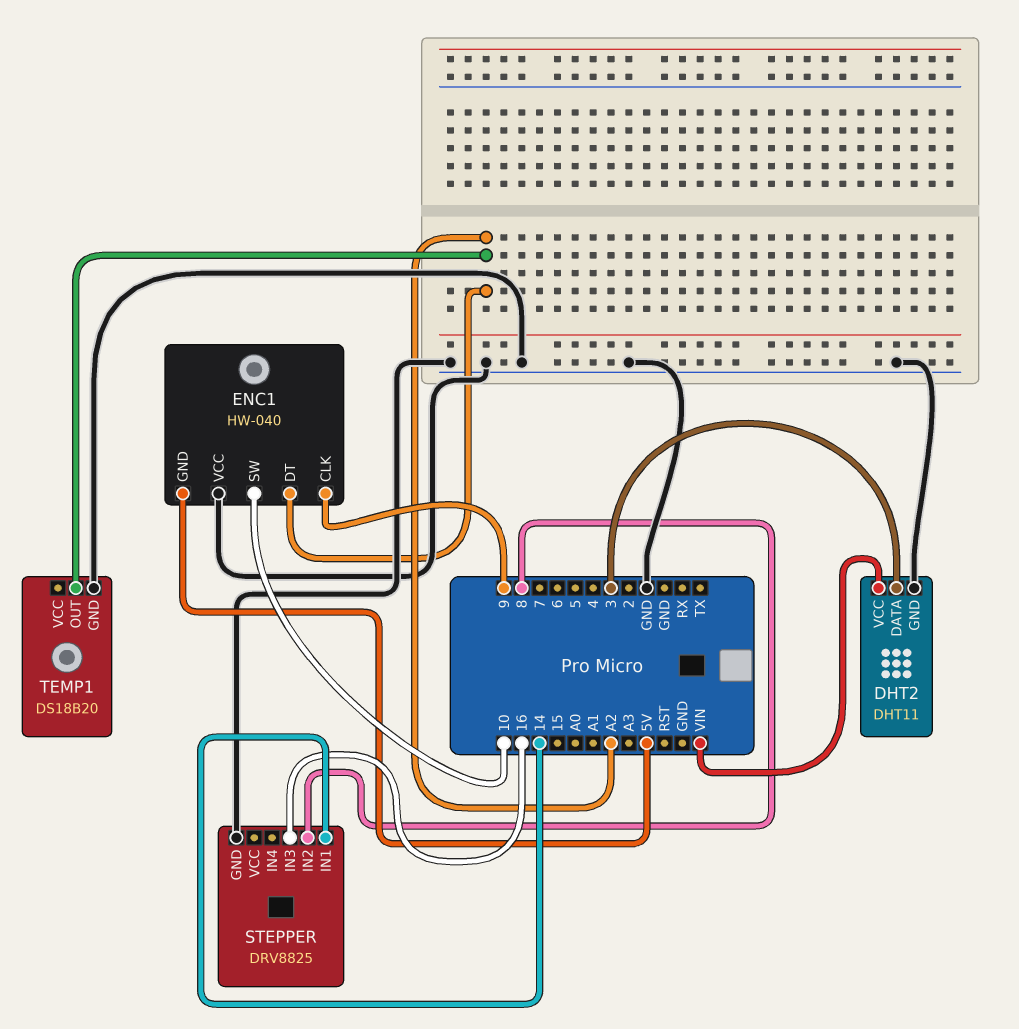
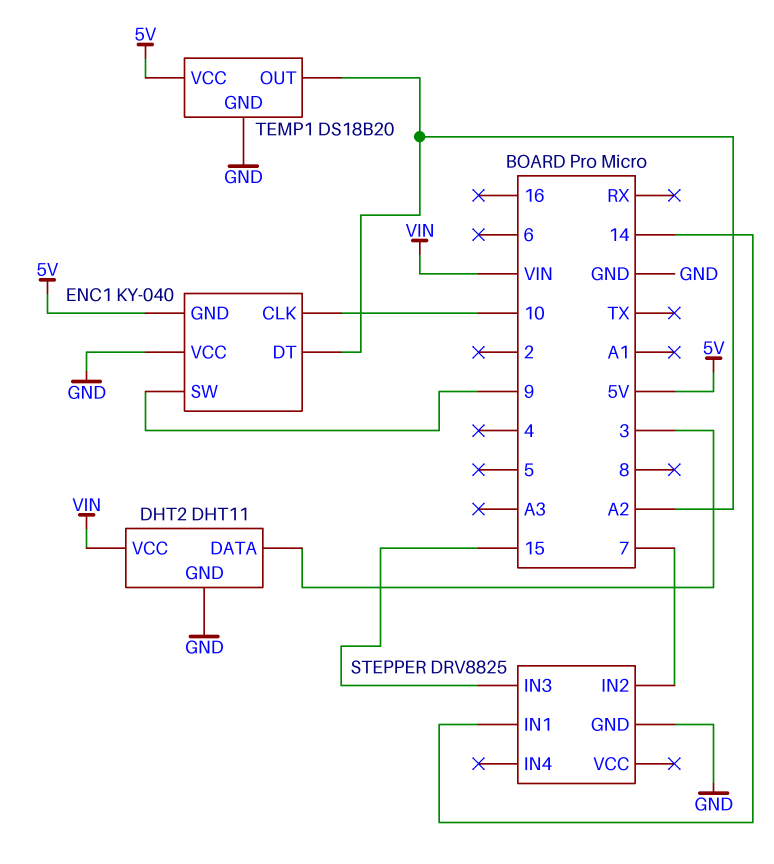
ENC1: HW-040 -> KY-040
ENC1 pin CLK: 9 -> 10
ENC1 pin SW: 10 -> 9
STEPPER pin IN2: 8 -> 7
STEPPER pin IN3: 16 -> 15
TEMP1 pin VCC: none -> 5V

